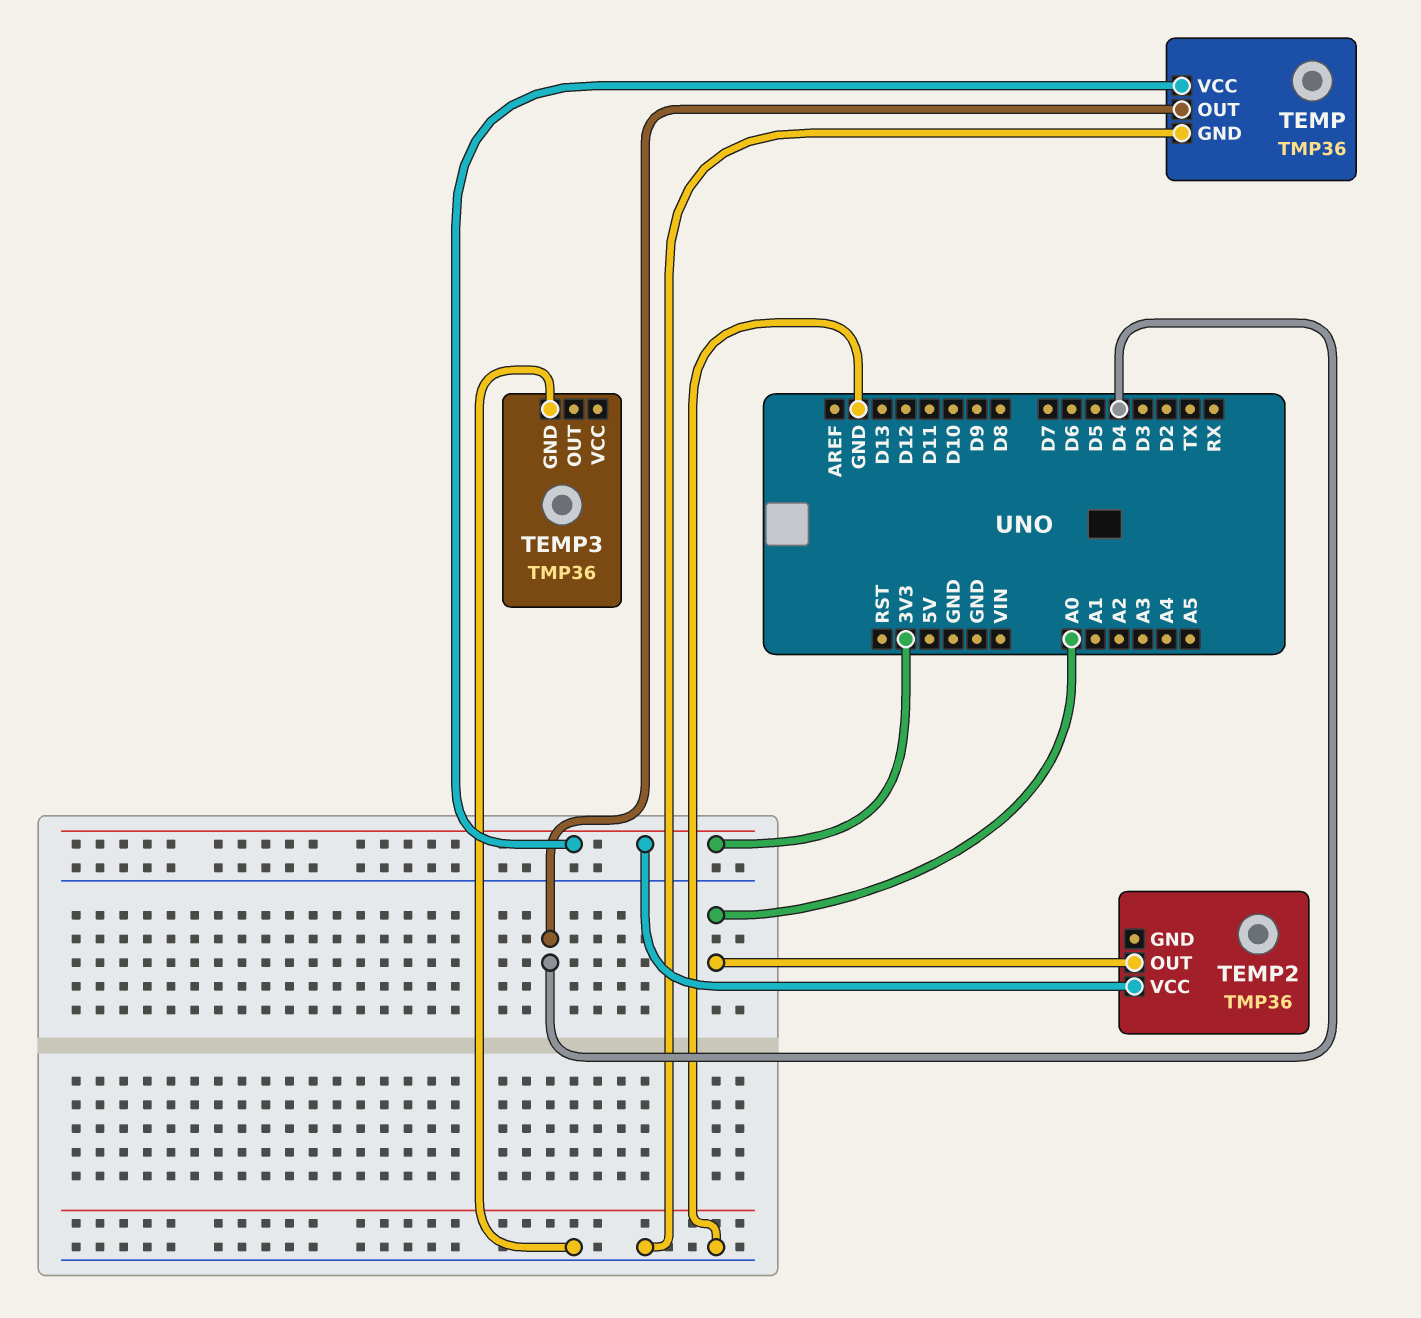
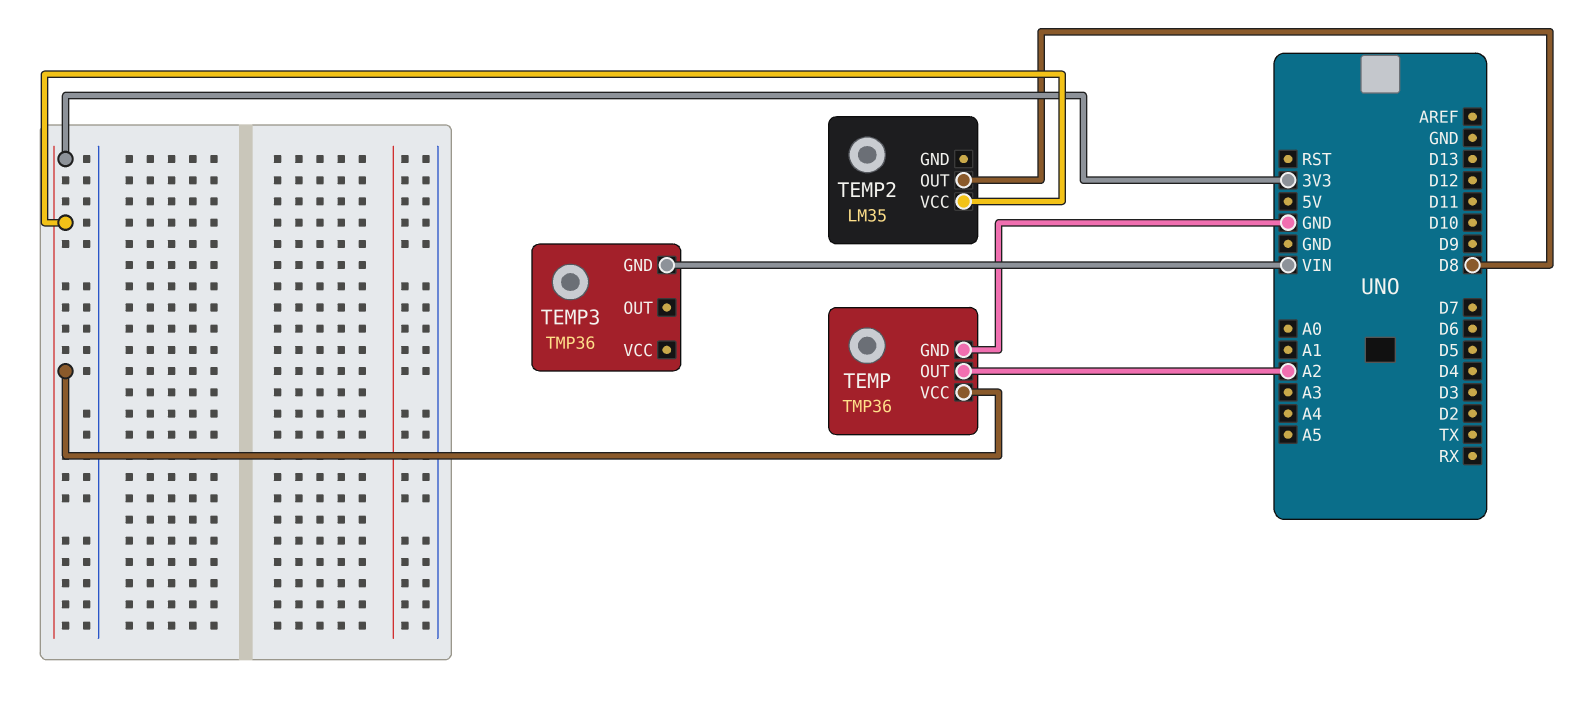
TEMP pin OUT: D4 -> A2
TEMP2: TMP36 -> LM35
TEMP2 pin OUT: A0 -> D8
TEMP3 pin GND: GND -> VIN

